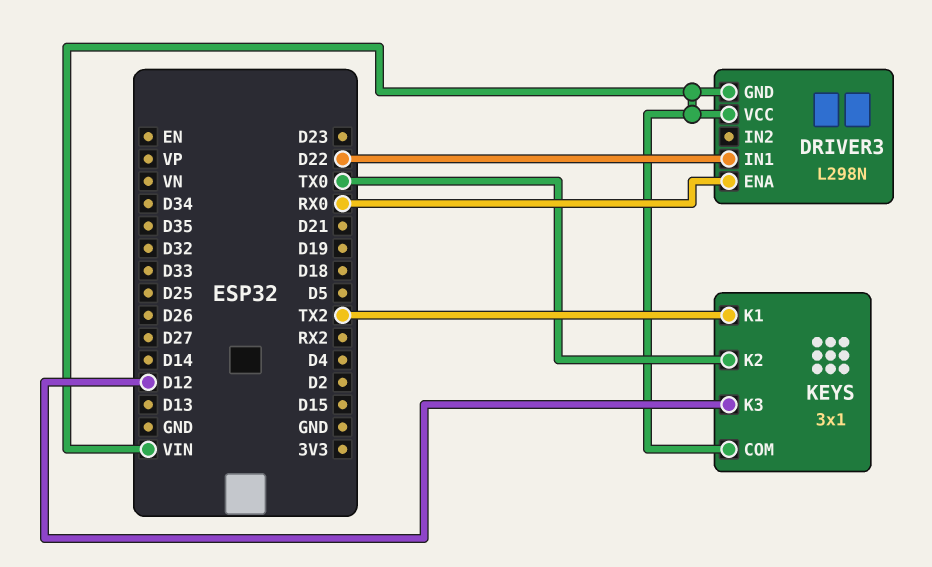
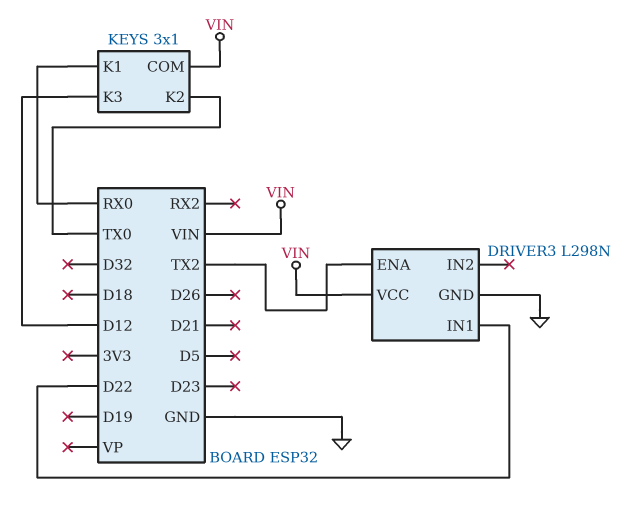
DRIVER3 pin ENA: RX0 -> TX2
DRIVER3 pin GND: VIN -> GND
KEYS pin K1: TX2 -> RX0

